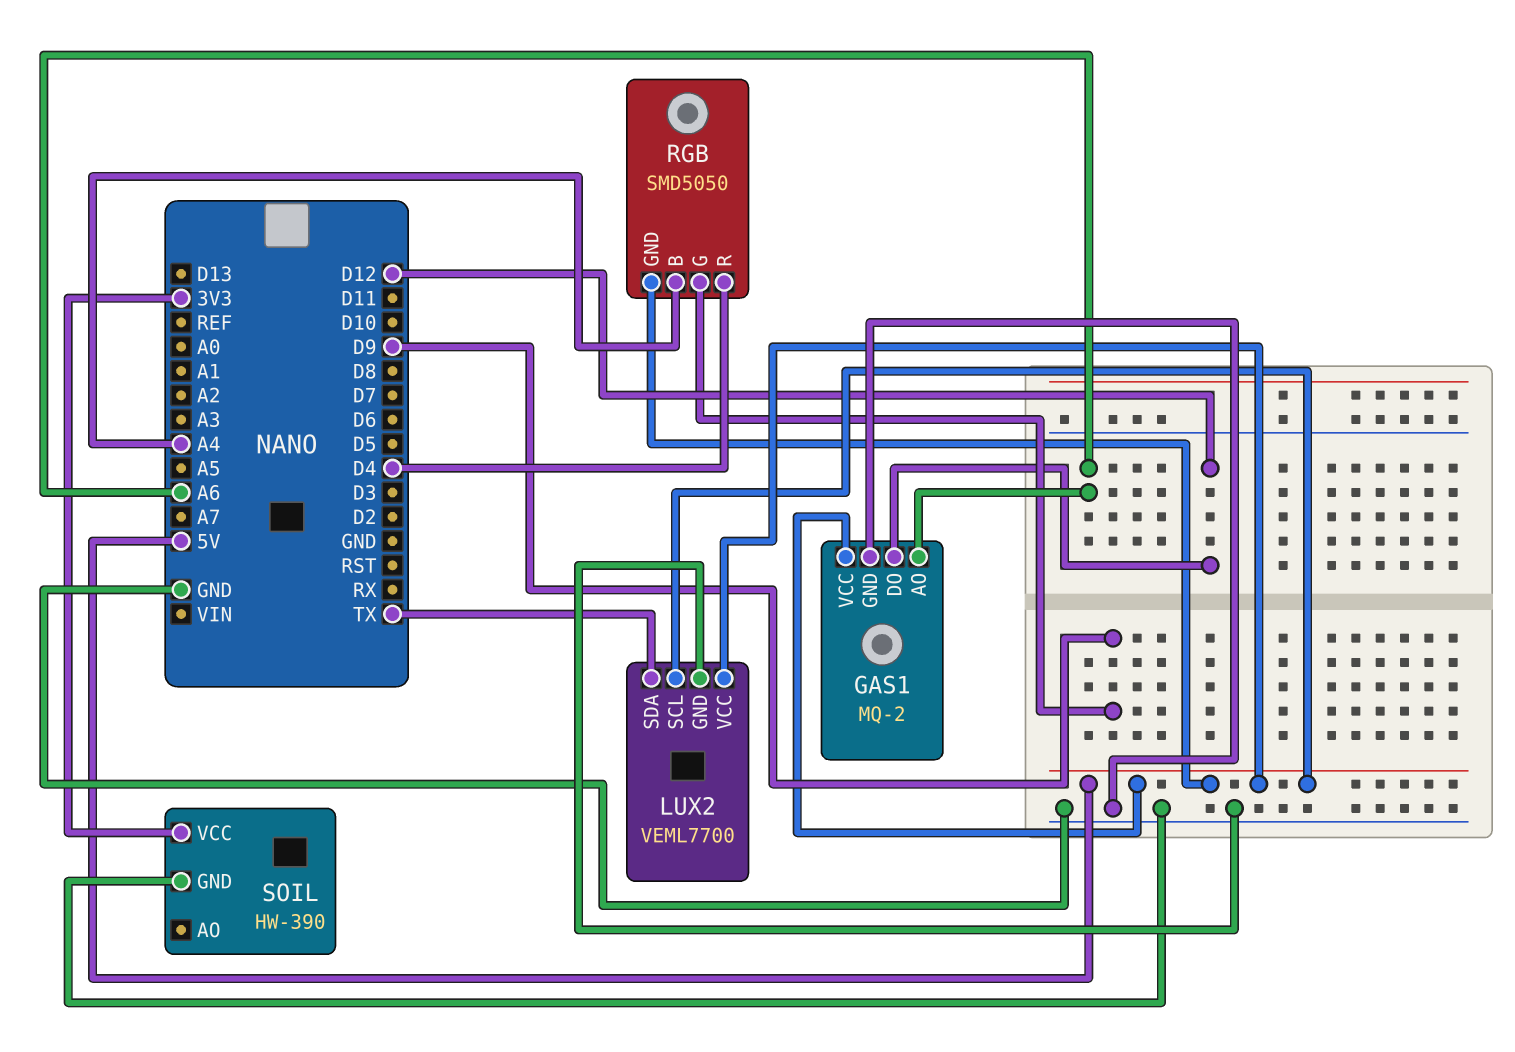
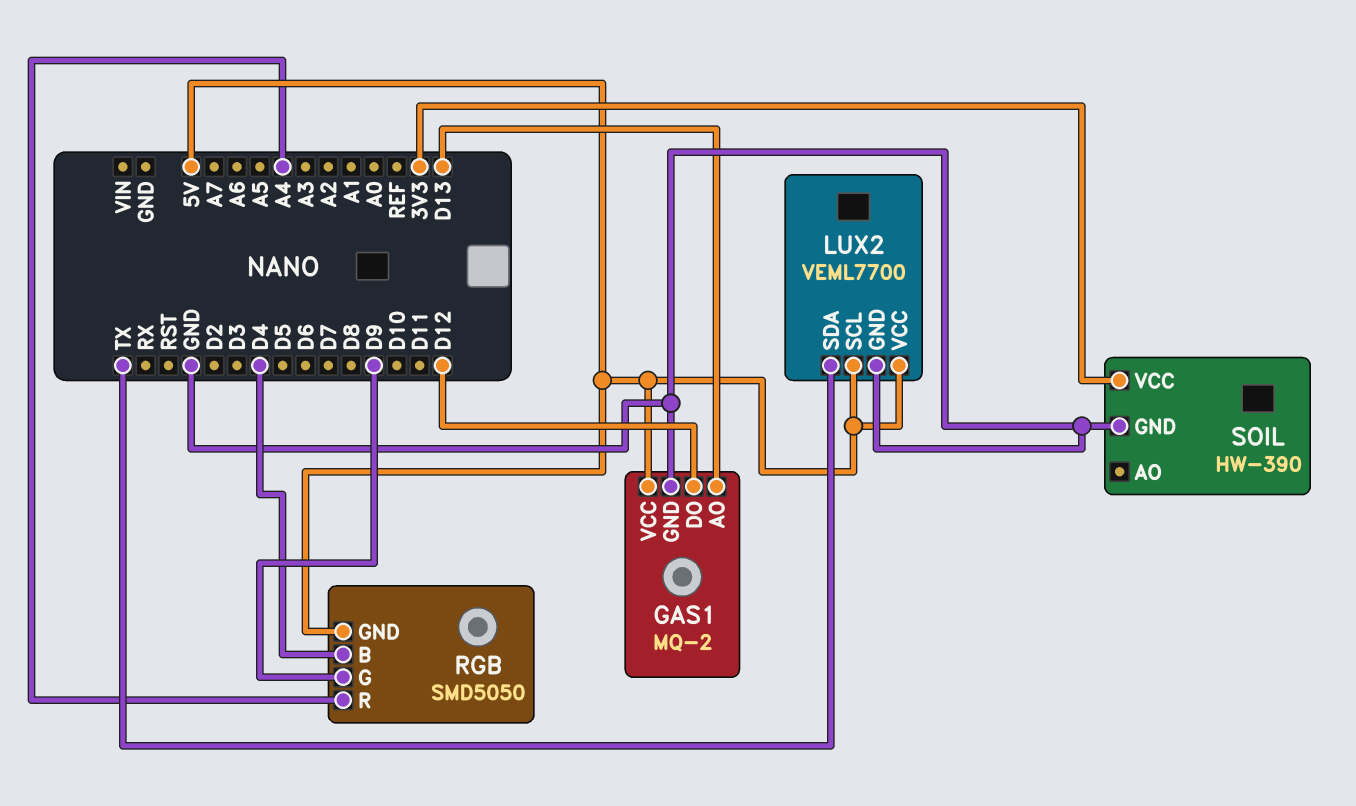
GAS1 pin AO: A6 -> D13
RGB pin B: A4 -> D4
RGB pin R: D4 -> A4

